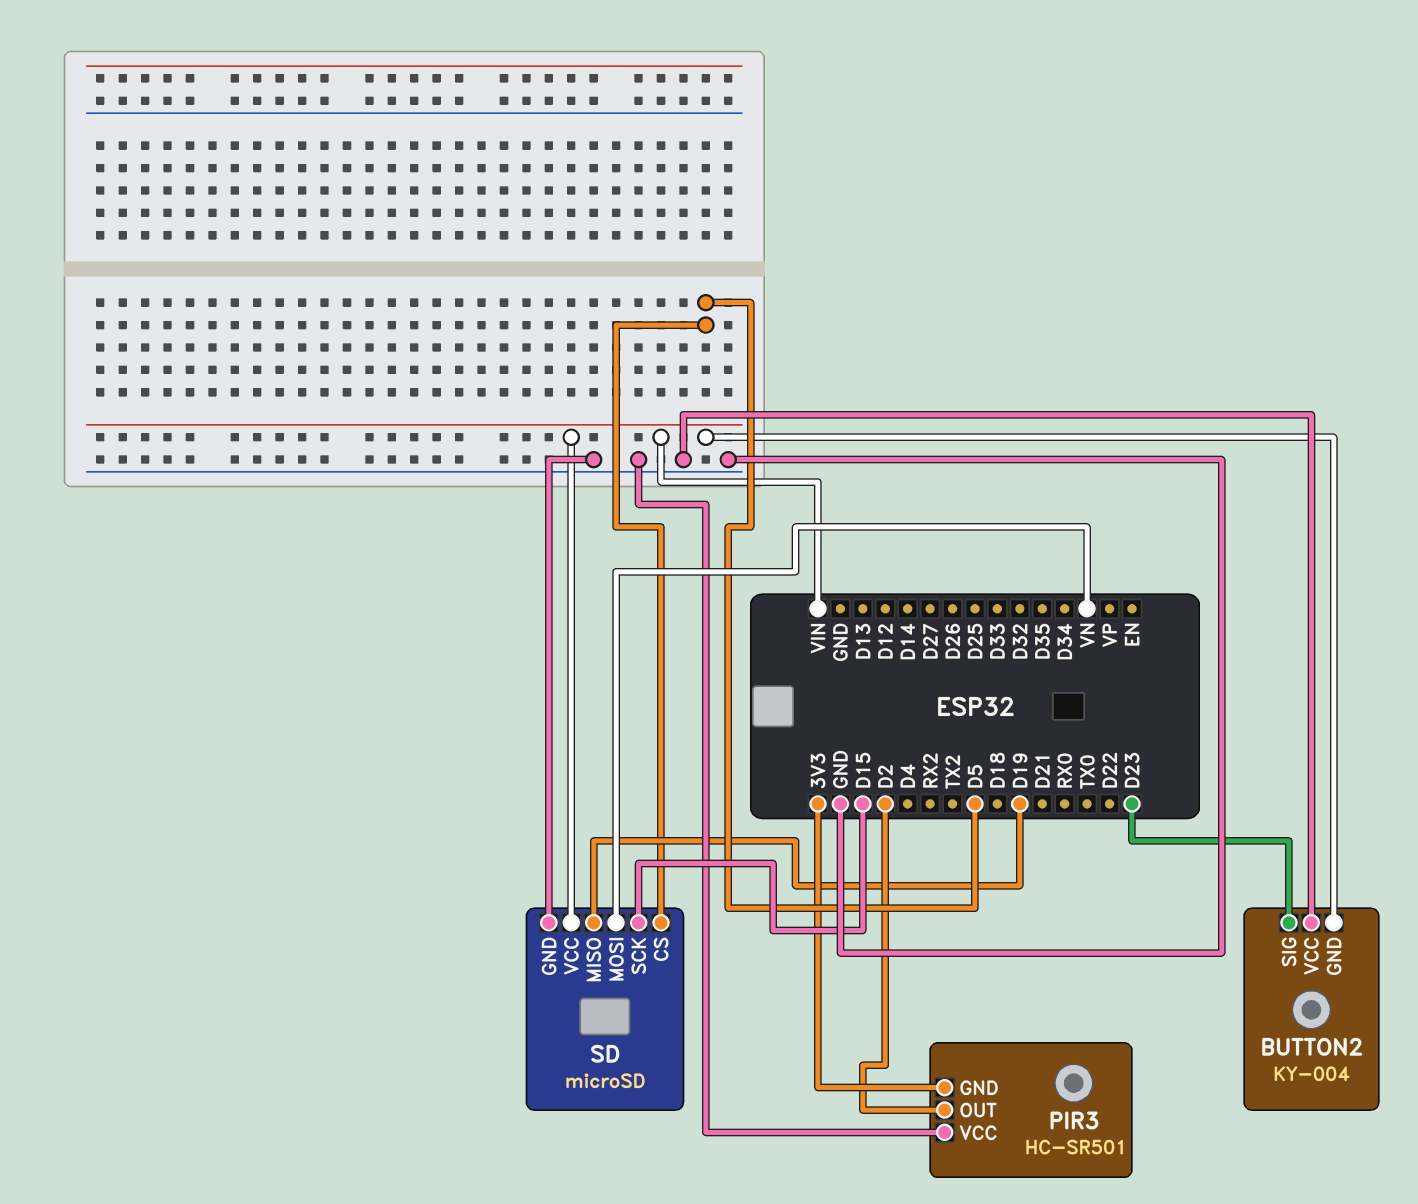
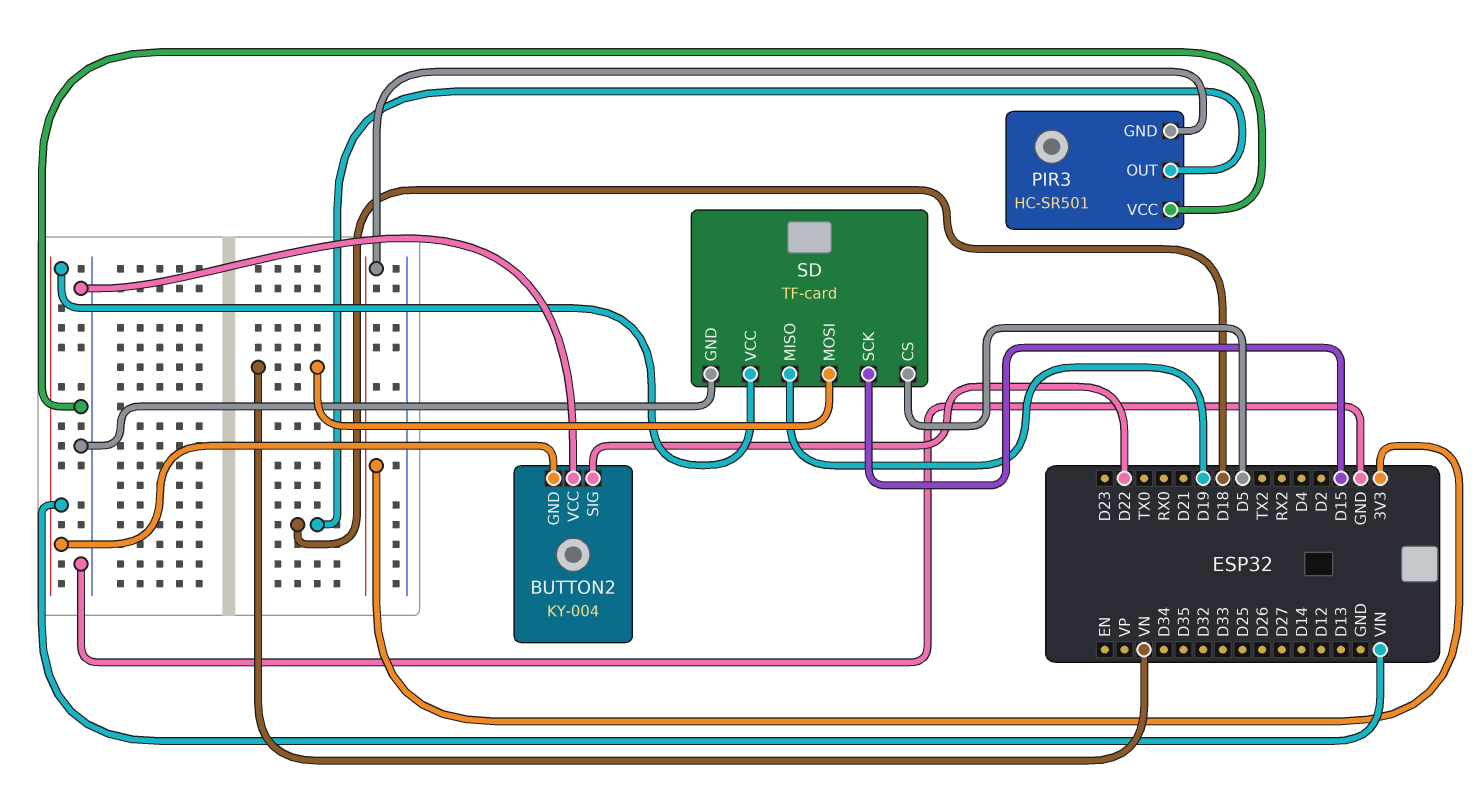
BUTTON2 pin SIG: D23 -> D22
PIR3 pin OUT: D2 -> D18
SD: microSD -> TF-card

